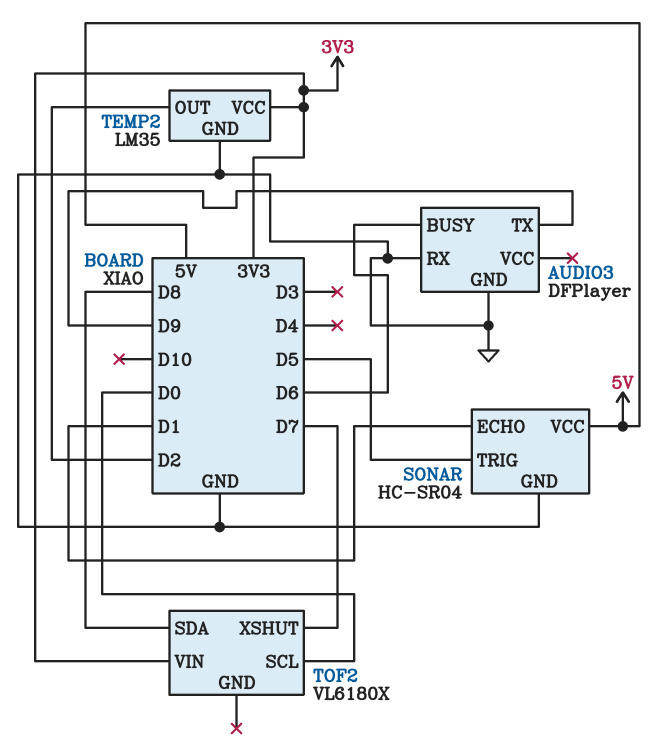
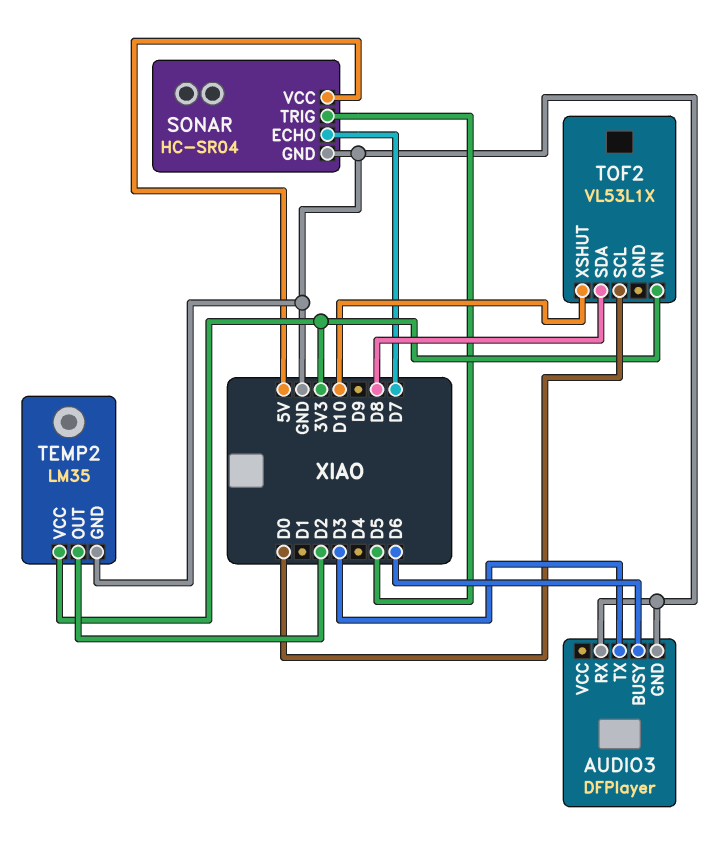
AUDIO3 pin TX: D9 -> D3
SONAR pin ECHO: D1 -> D7
TOF2: VL6180X -> VL53L1X
TOF2 pin XSHUT: D7 -> D10

